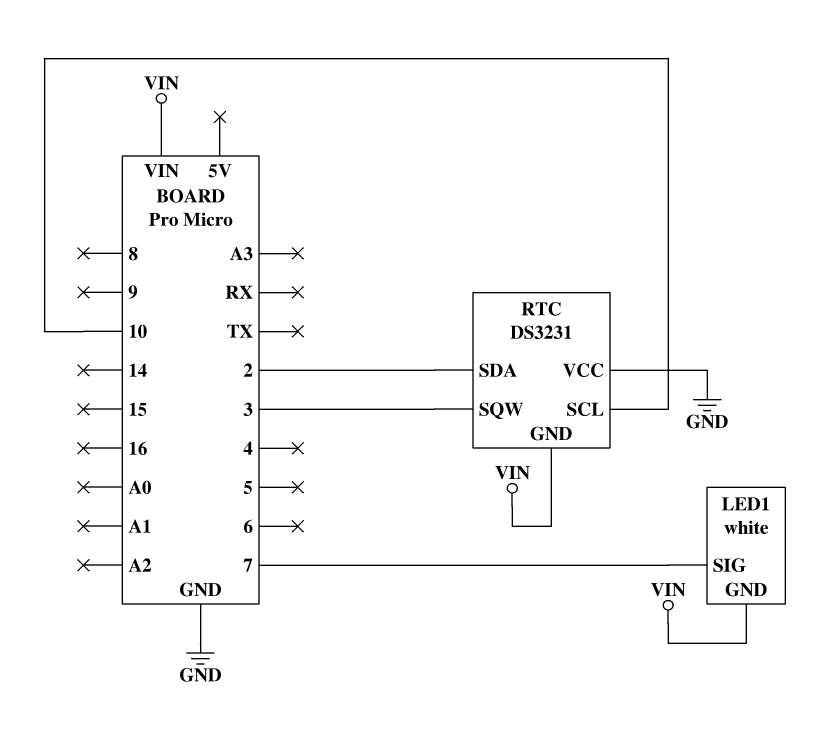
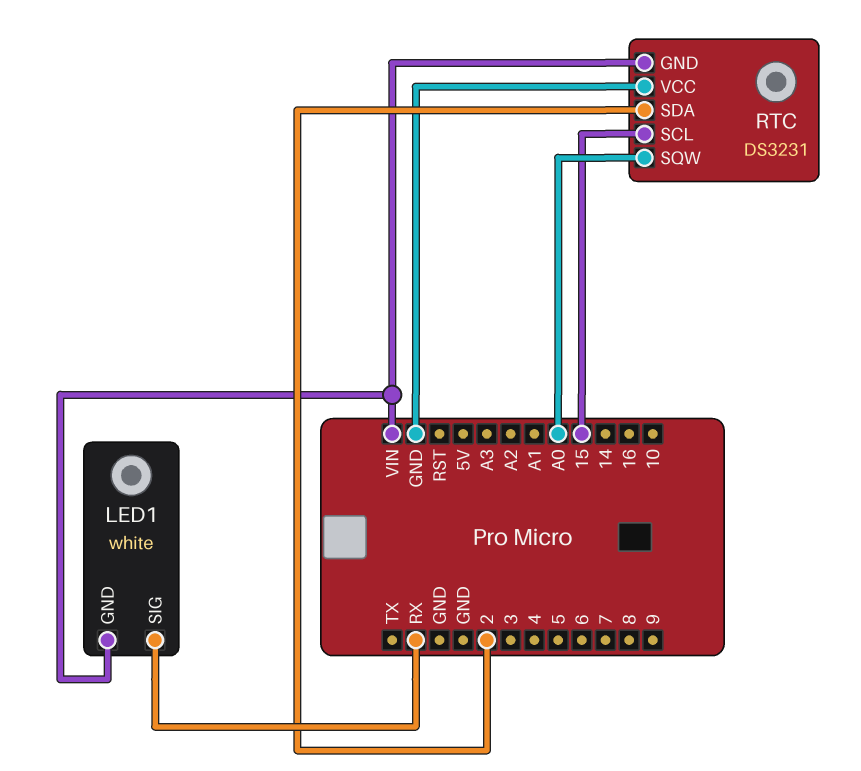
LED1 pin SIG: 7 -> RX
RTC pin SCL: 10 -> 15
RTC pin SQW: 3 -> A0

